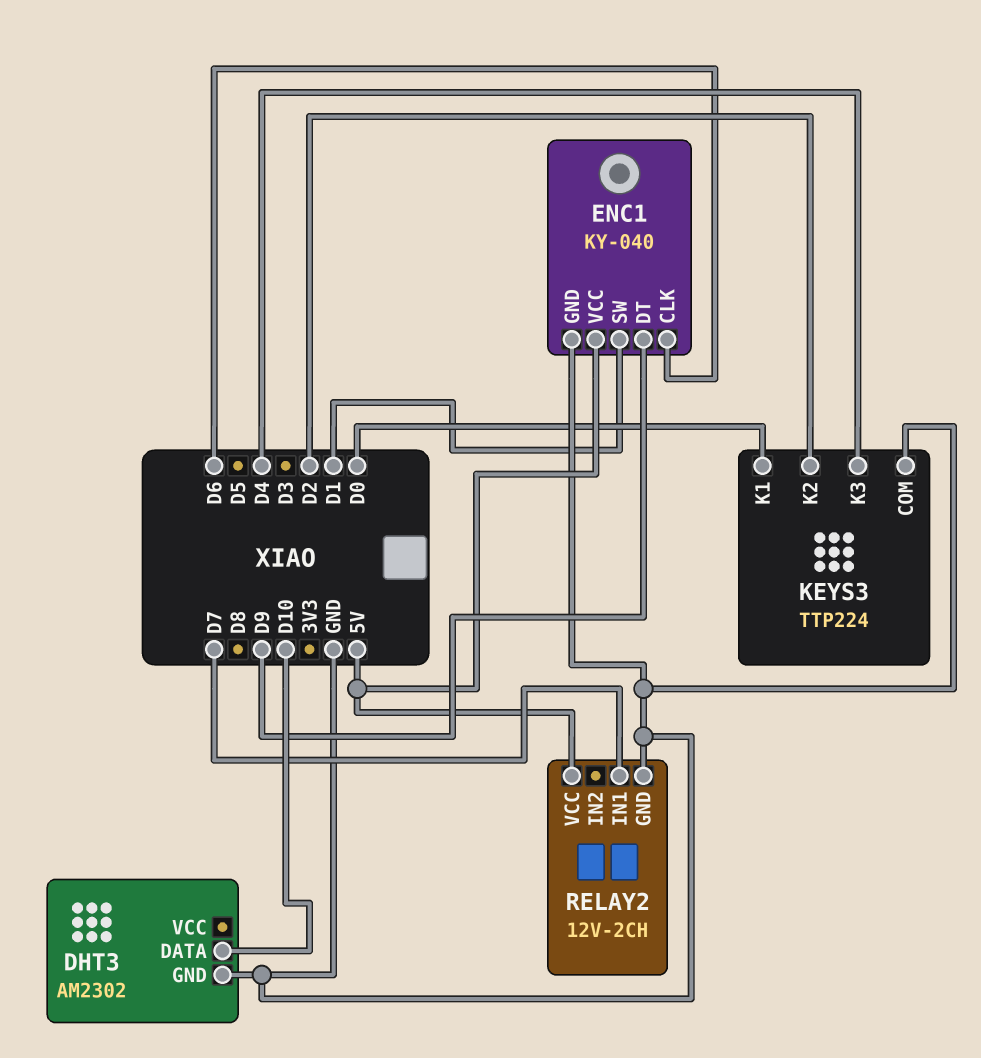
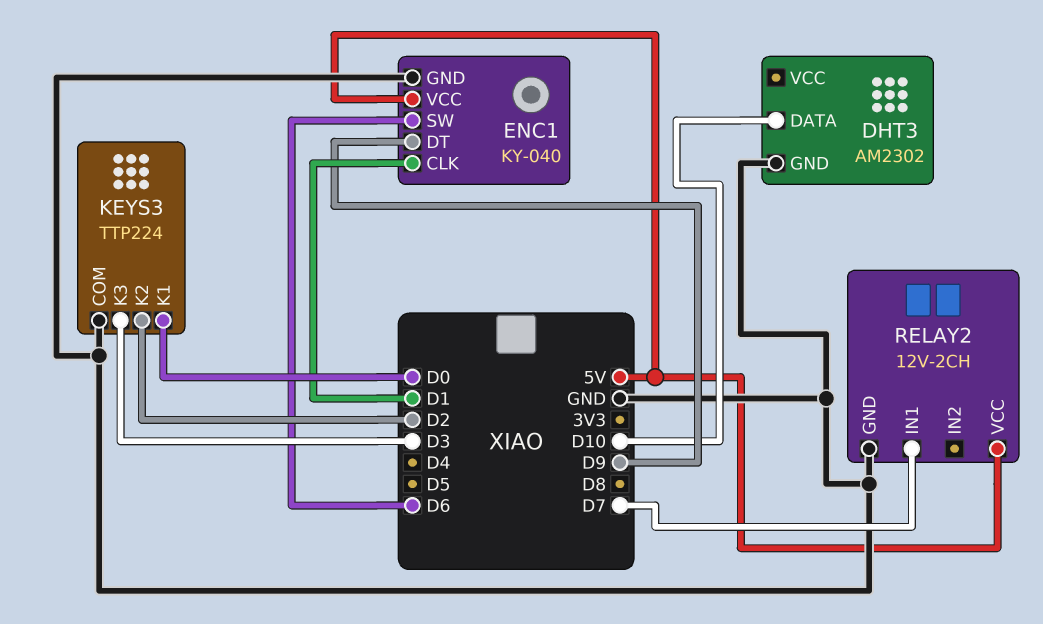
ENC1 pin CLK: D6 -> D1
ENC1 pin SW: D1 -> D6
KEYS3 pin K3: D4 -> D3

